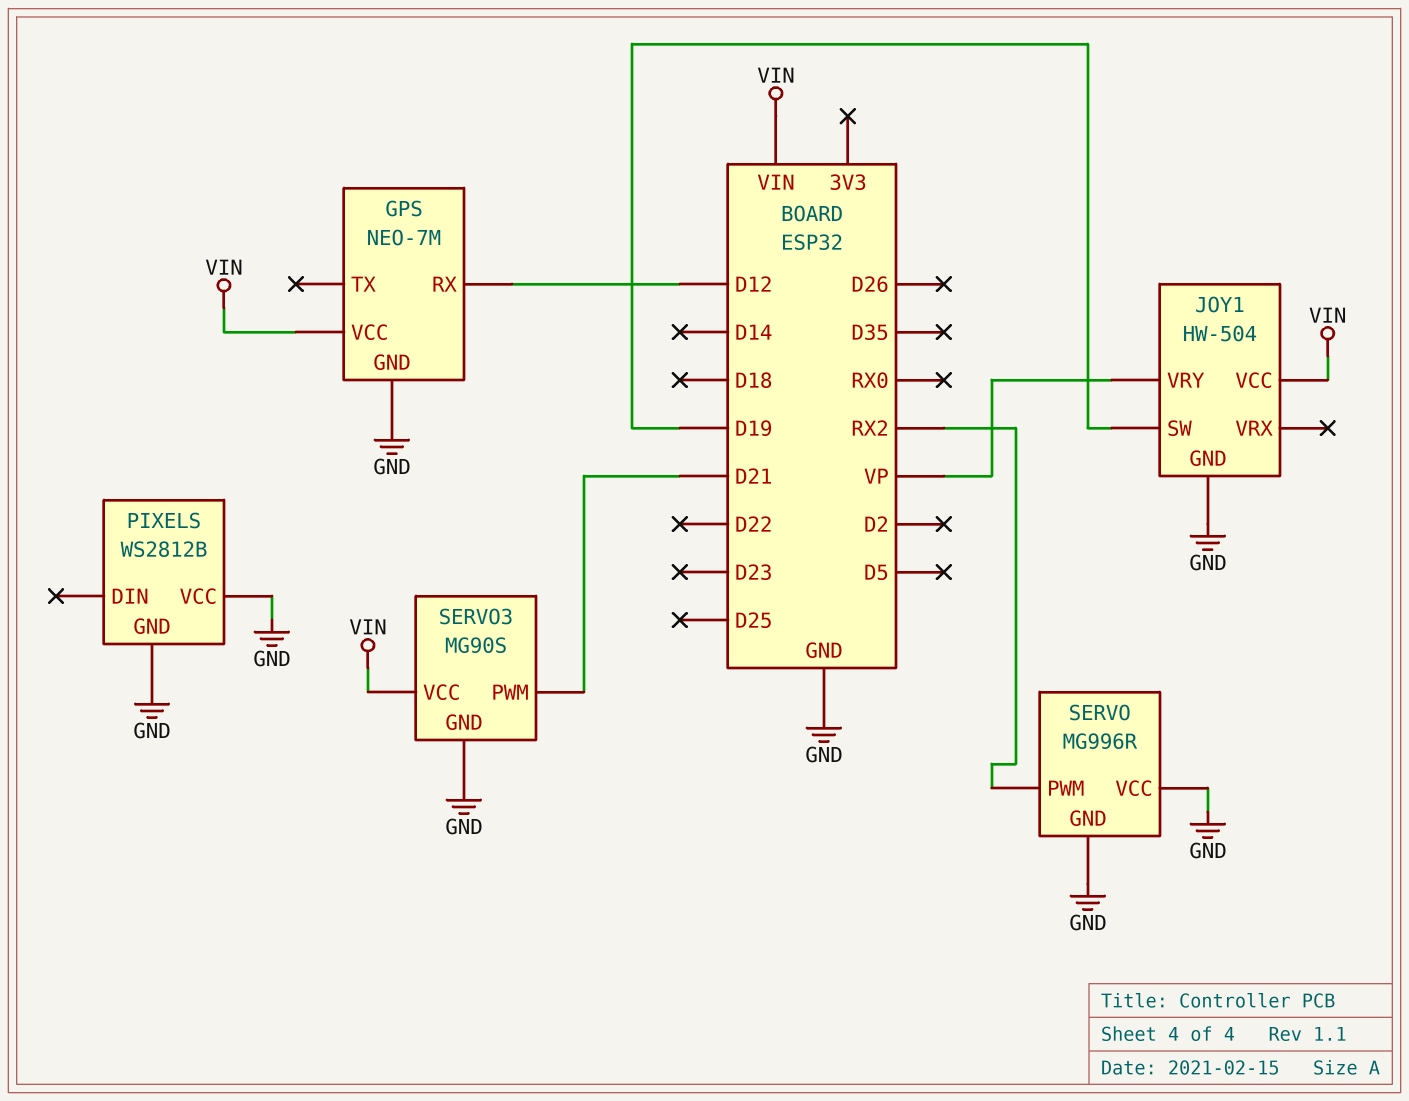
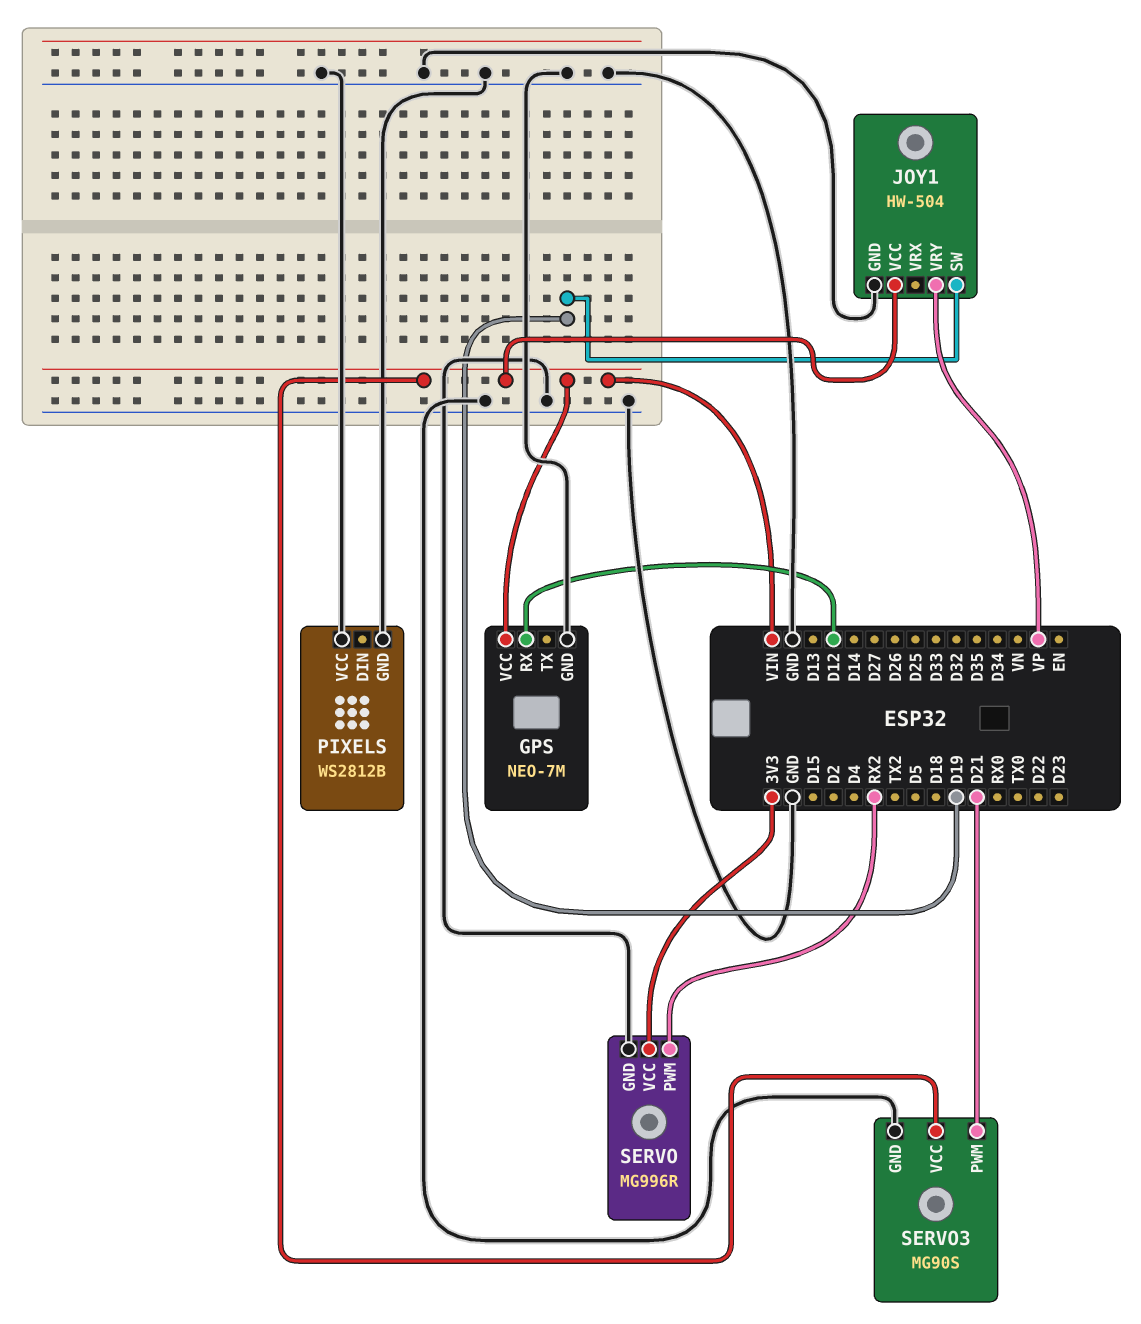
SERVO pin VCC: GND -> 3V3

